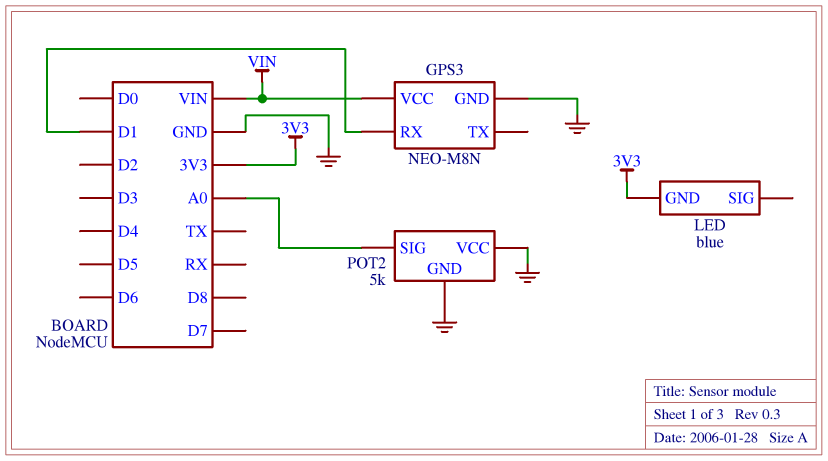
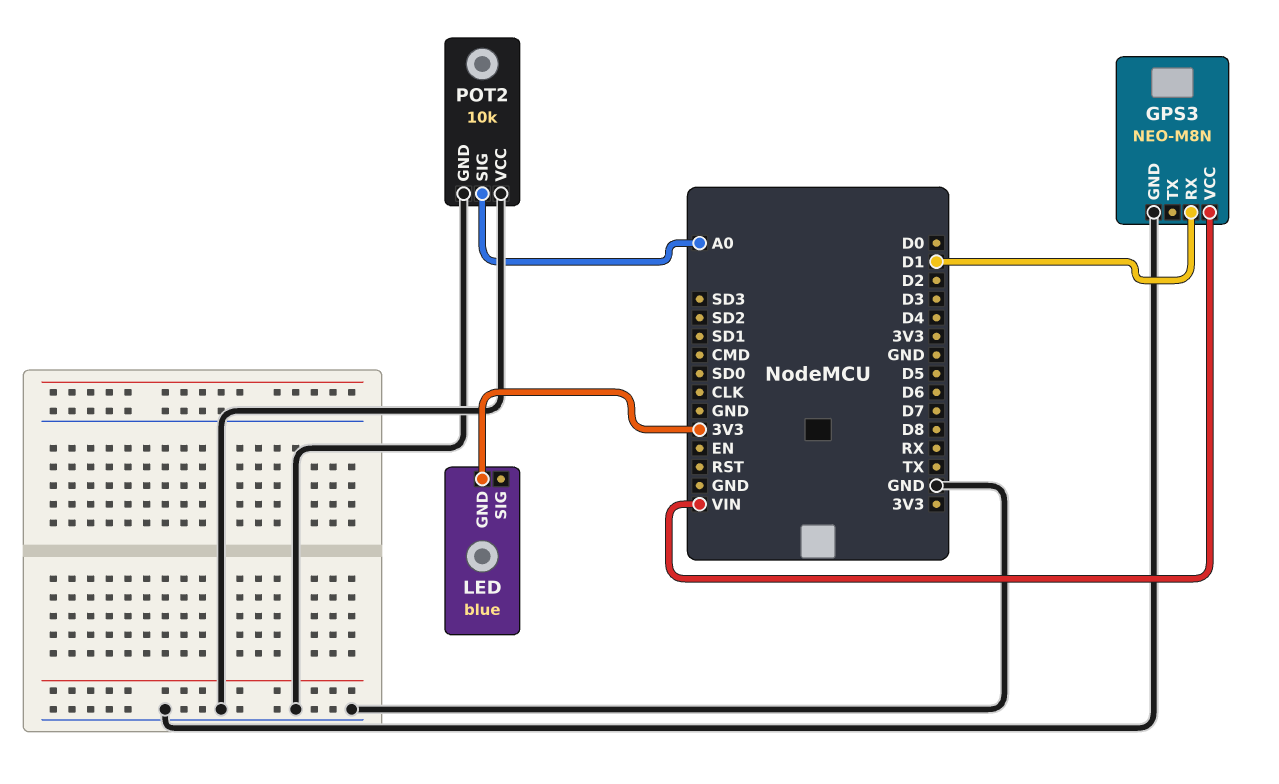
POT2: 5k -> 10k

